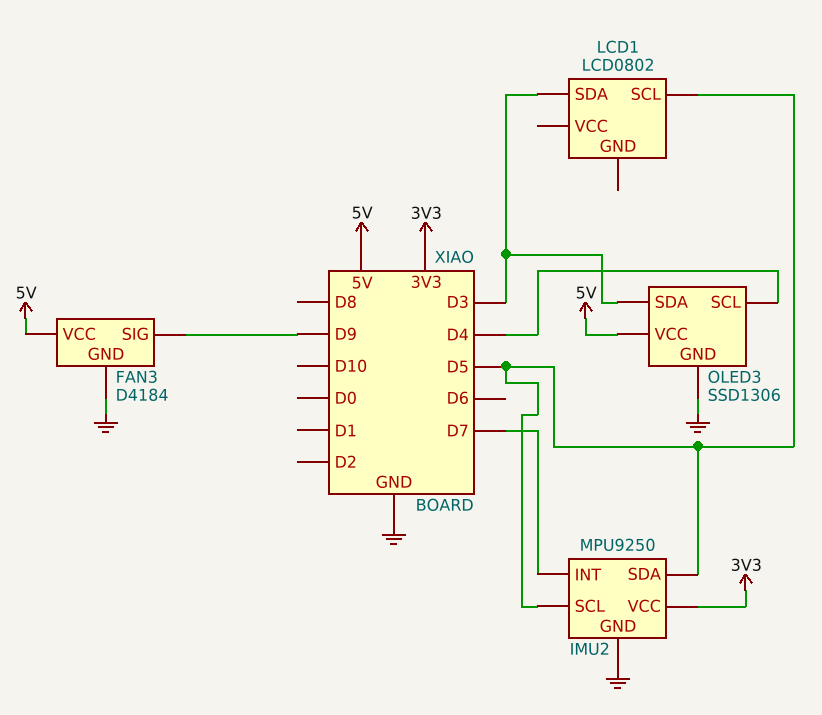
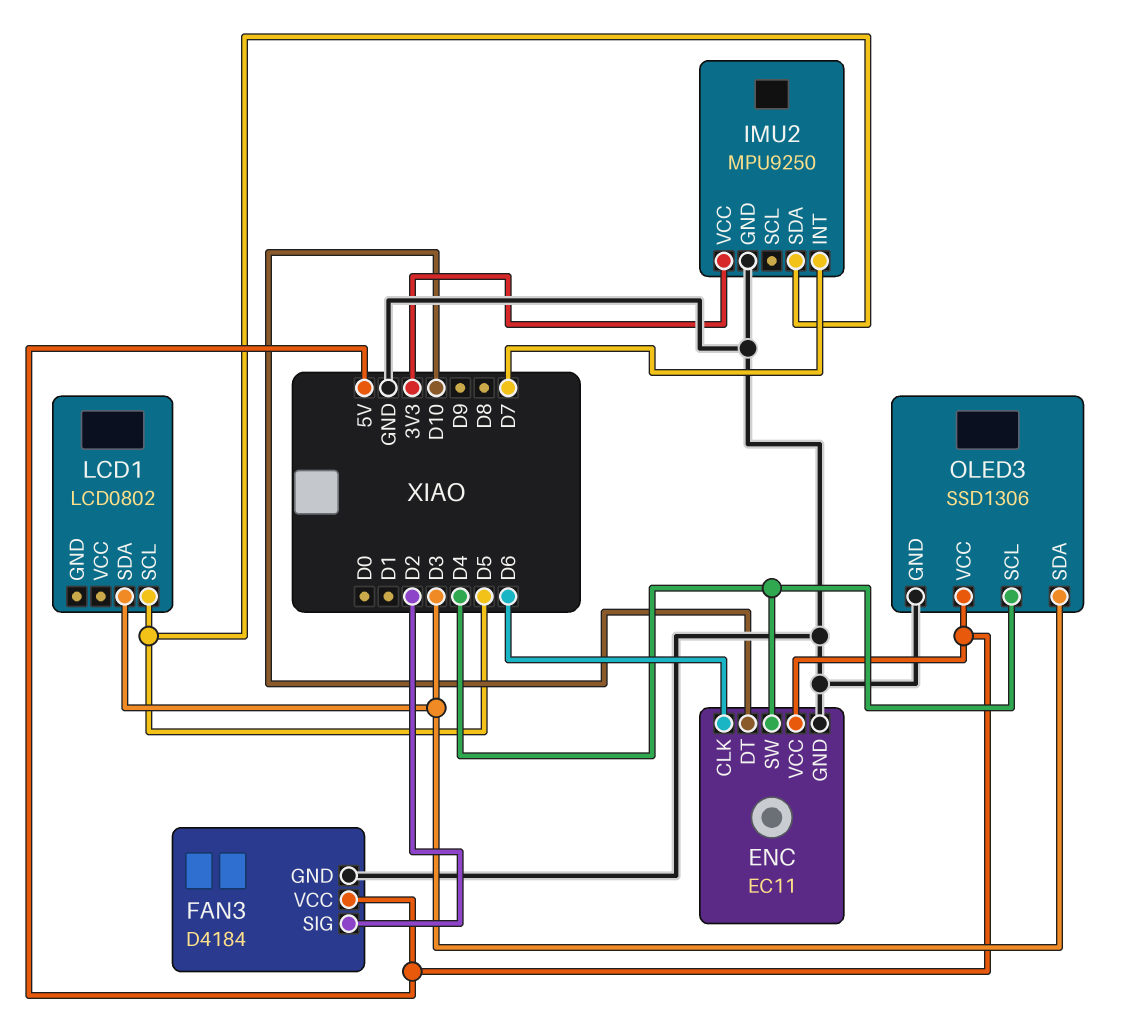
ENC: none -> EC11
ENC pin CLK: none -> D6
ENC pin DT: none -> D10
ENC pin GND: none -> GND
ENC pin SW: none -> D4
ENC pin VCC: none -> 5V
FAN3 pin SIG: D9 -> D2
IMU2 pin SCL: D5 -> none

